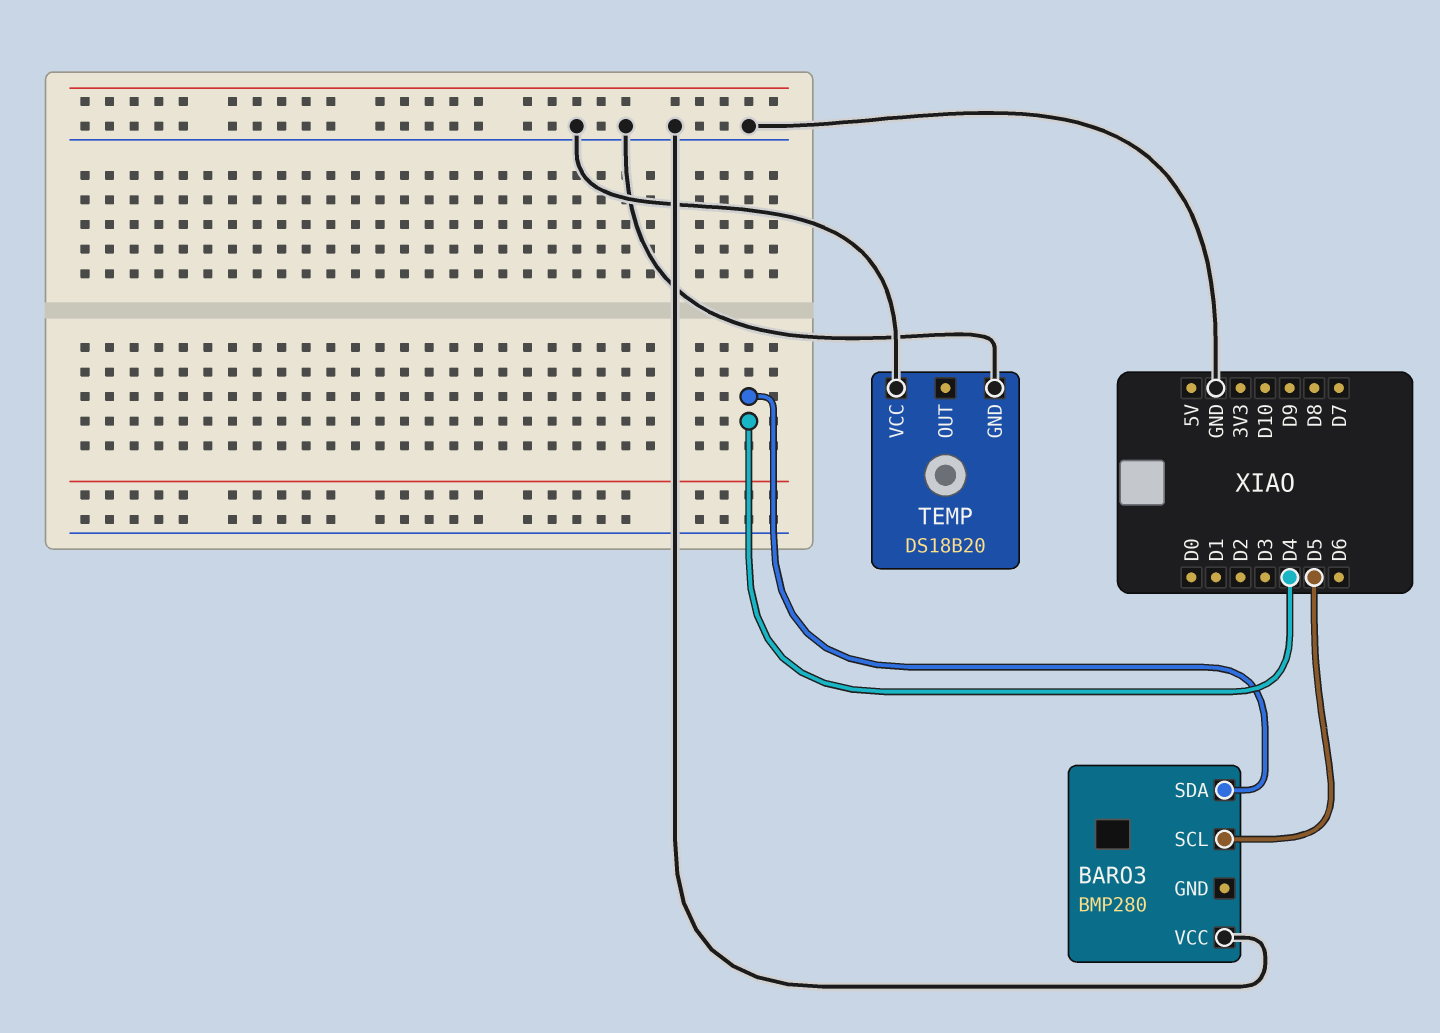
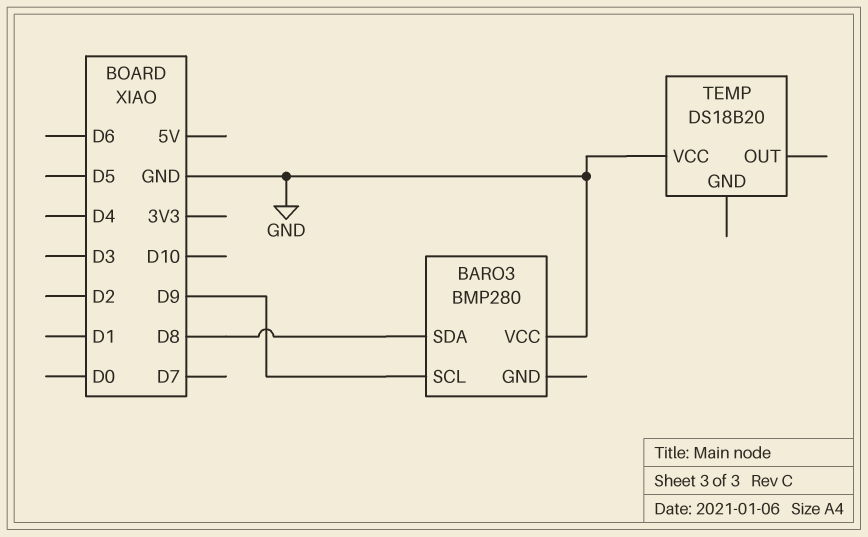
BARO3 pin SCL: D5 -> D9
BARO3 pin SDA: D4 -> D8
TEMP pin GND: GND -> none

